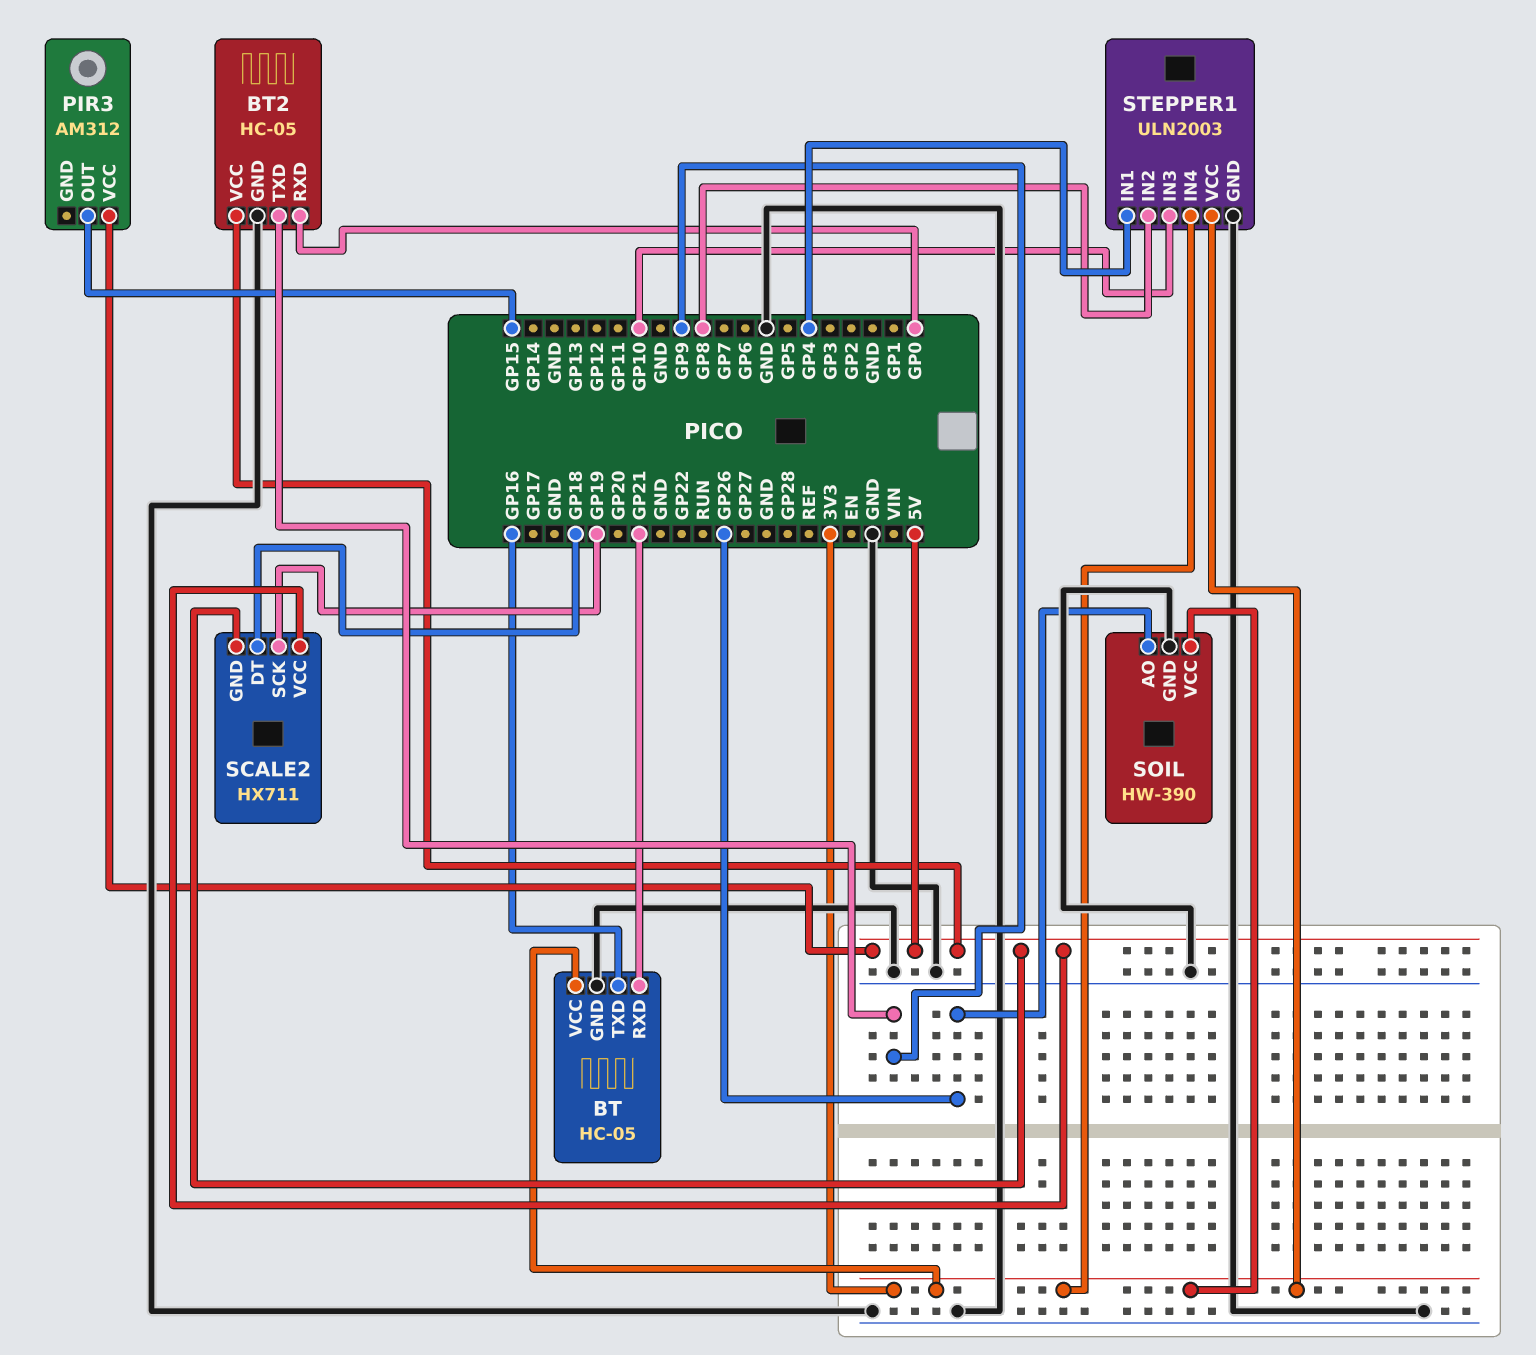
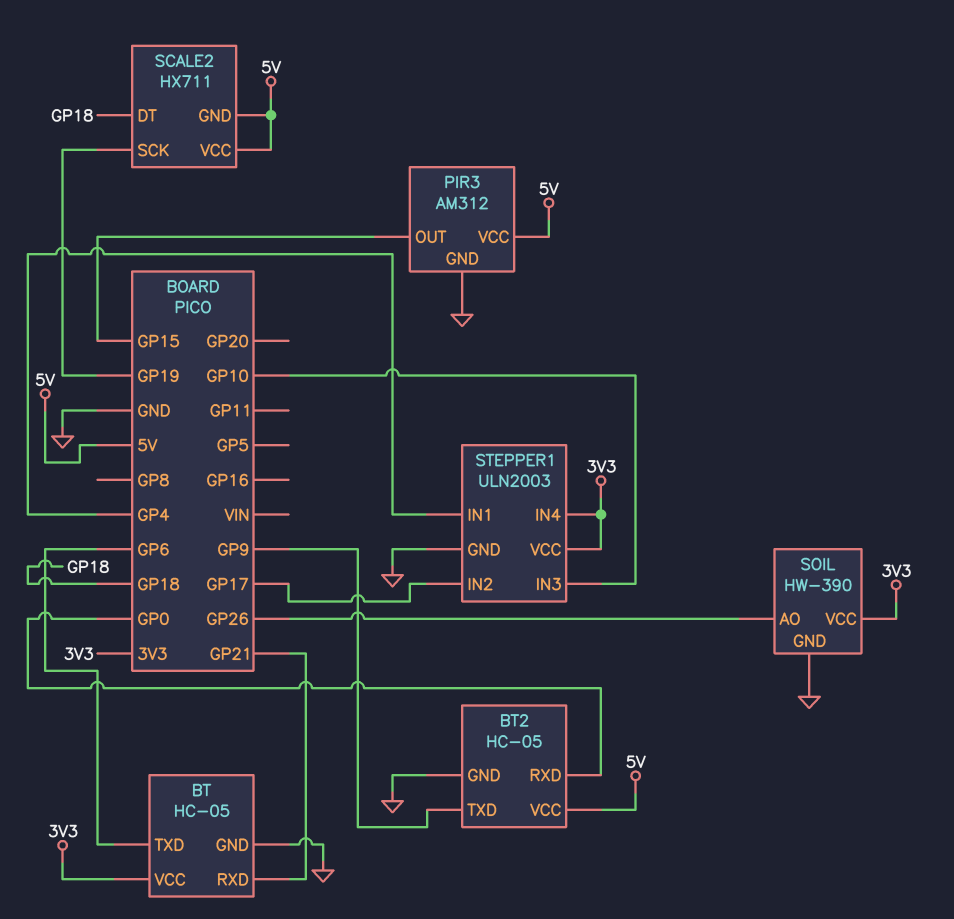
BT pin TXD: GP16 -> GP6
PIR3 pin GND: none -> GND
STEPPER1 pin IN2: GP8 -> GP17

